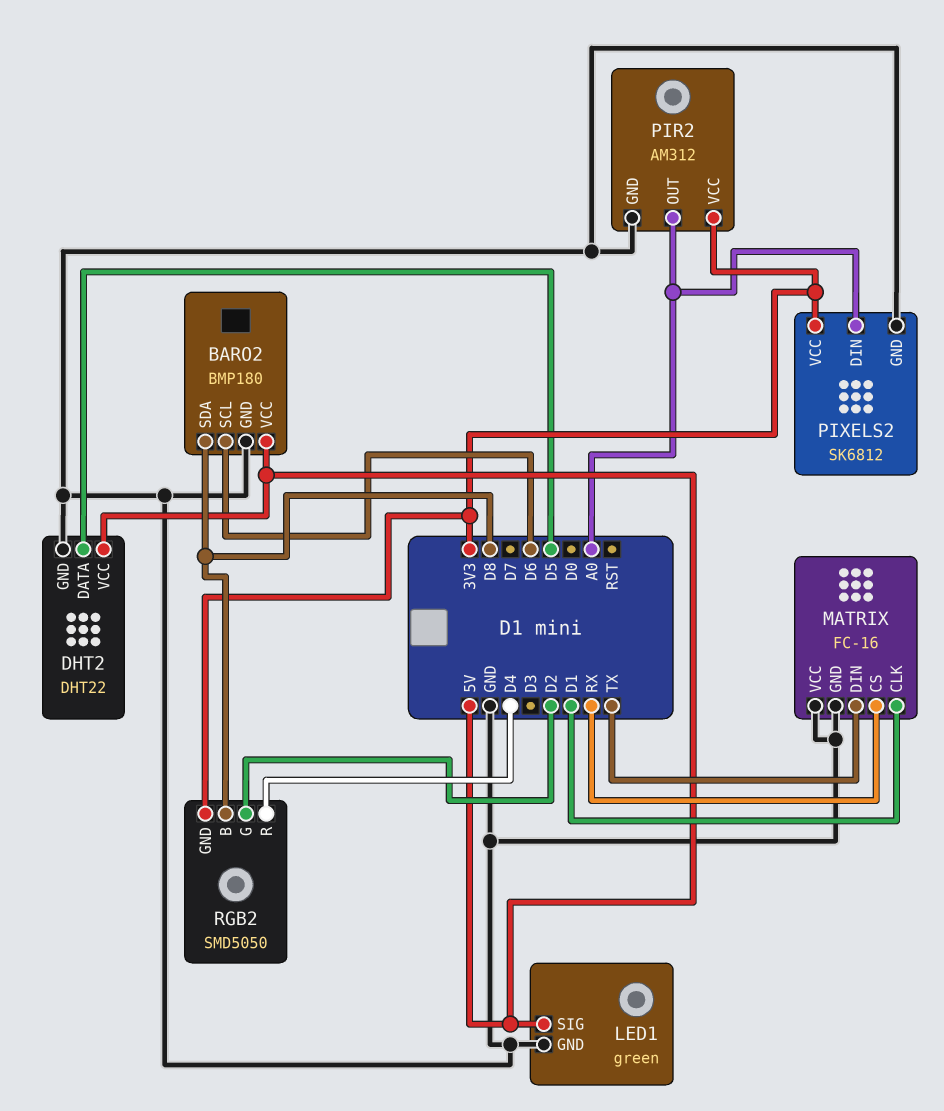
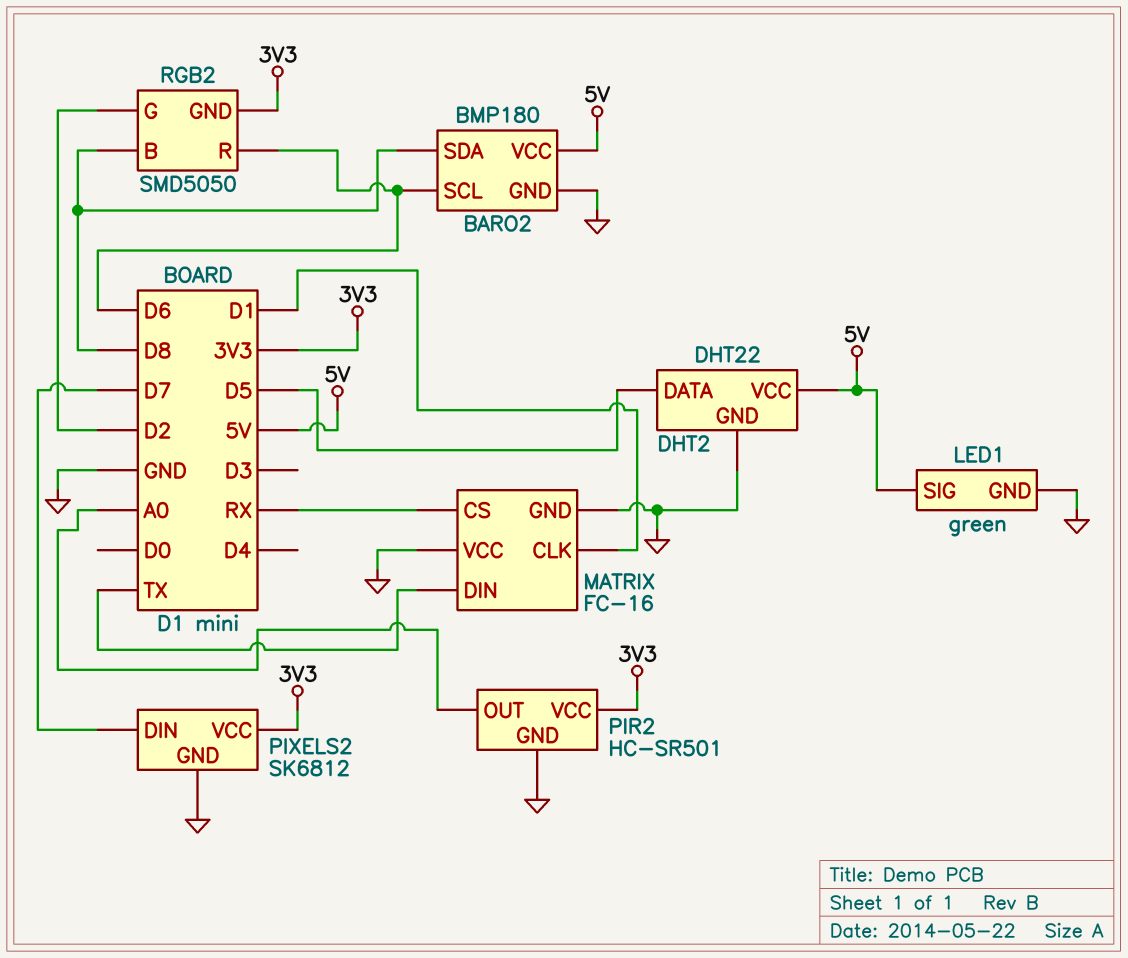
PIR2: AM312 -> HC-SR501
PIXELS2 pin DIN: A0 -> D7
RGB2 pin R: D4 -> D6

